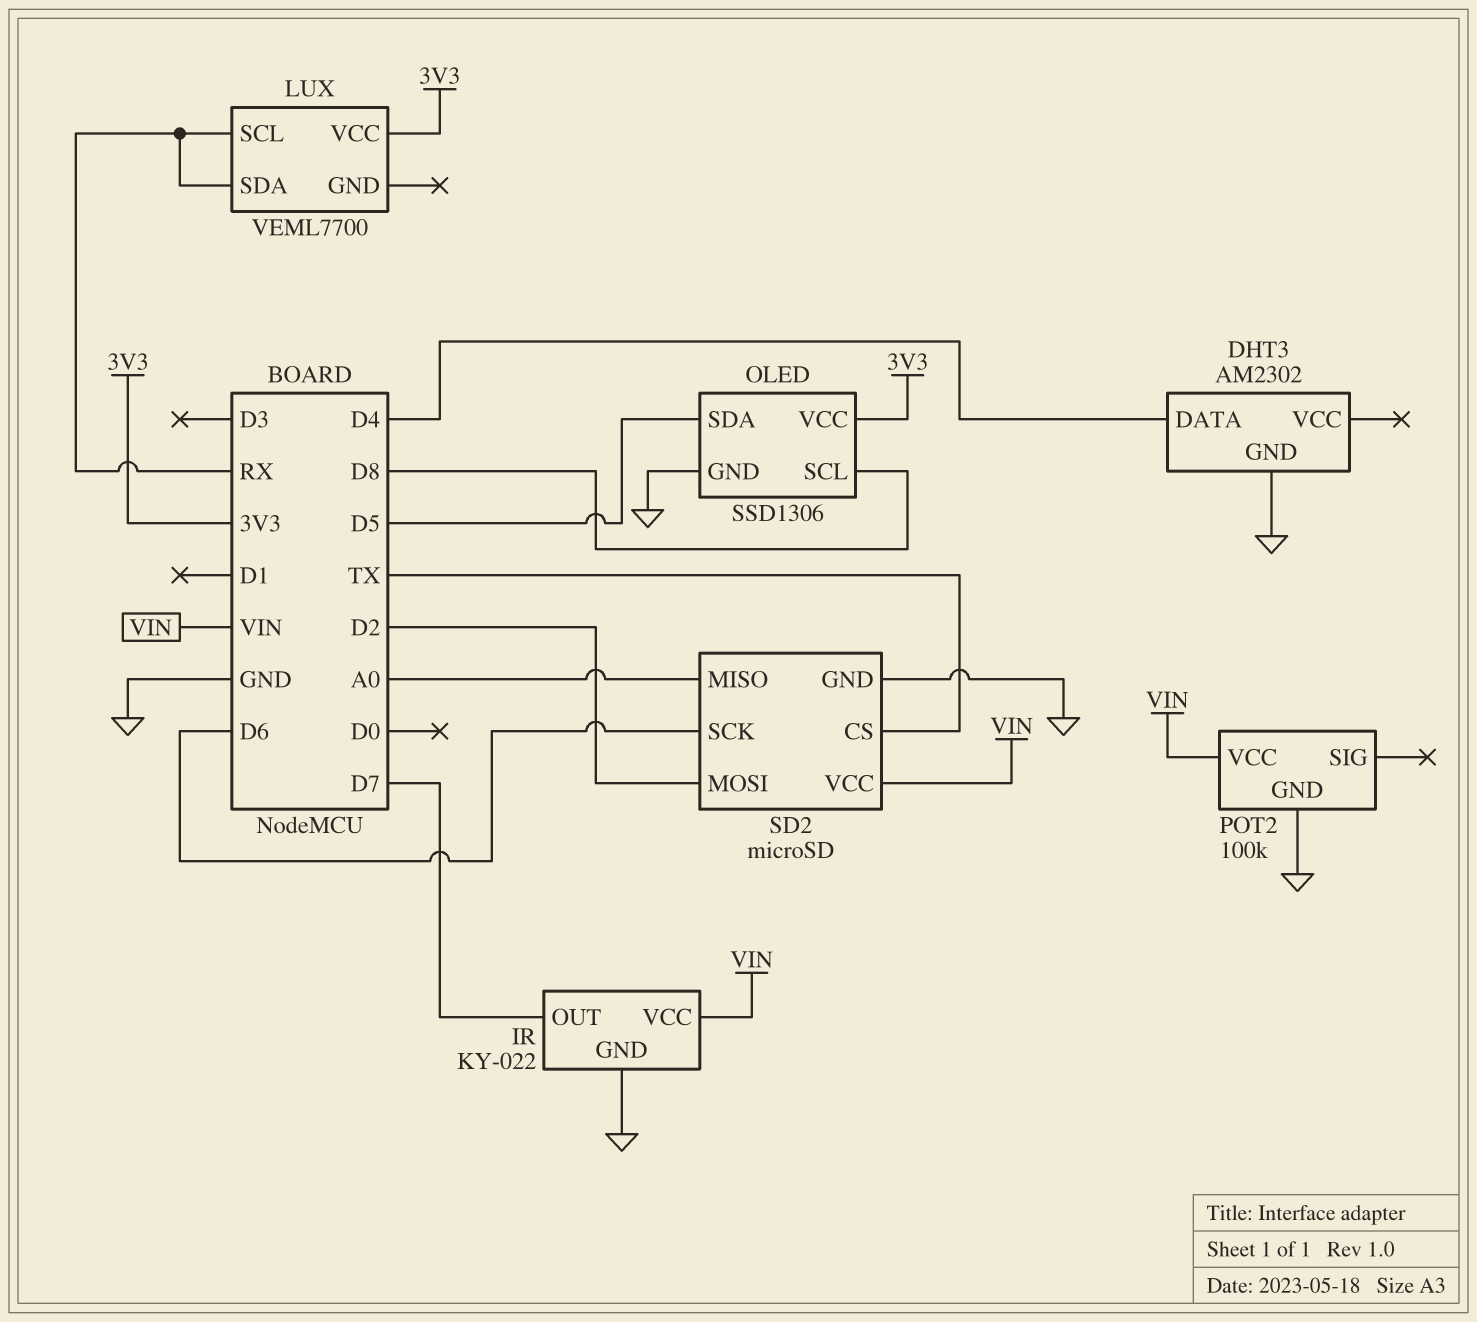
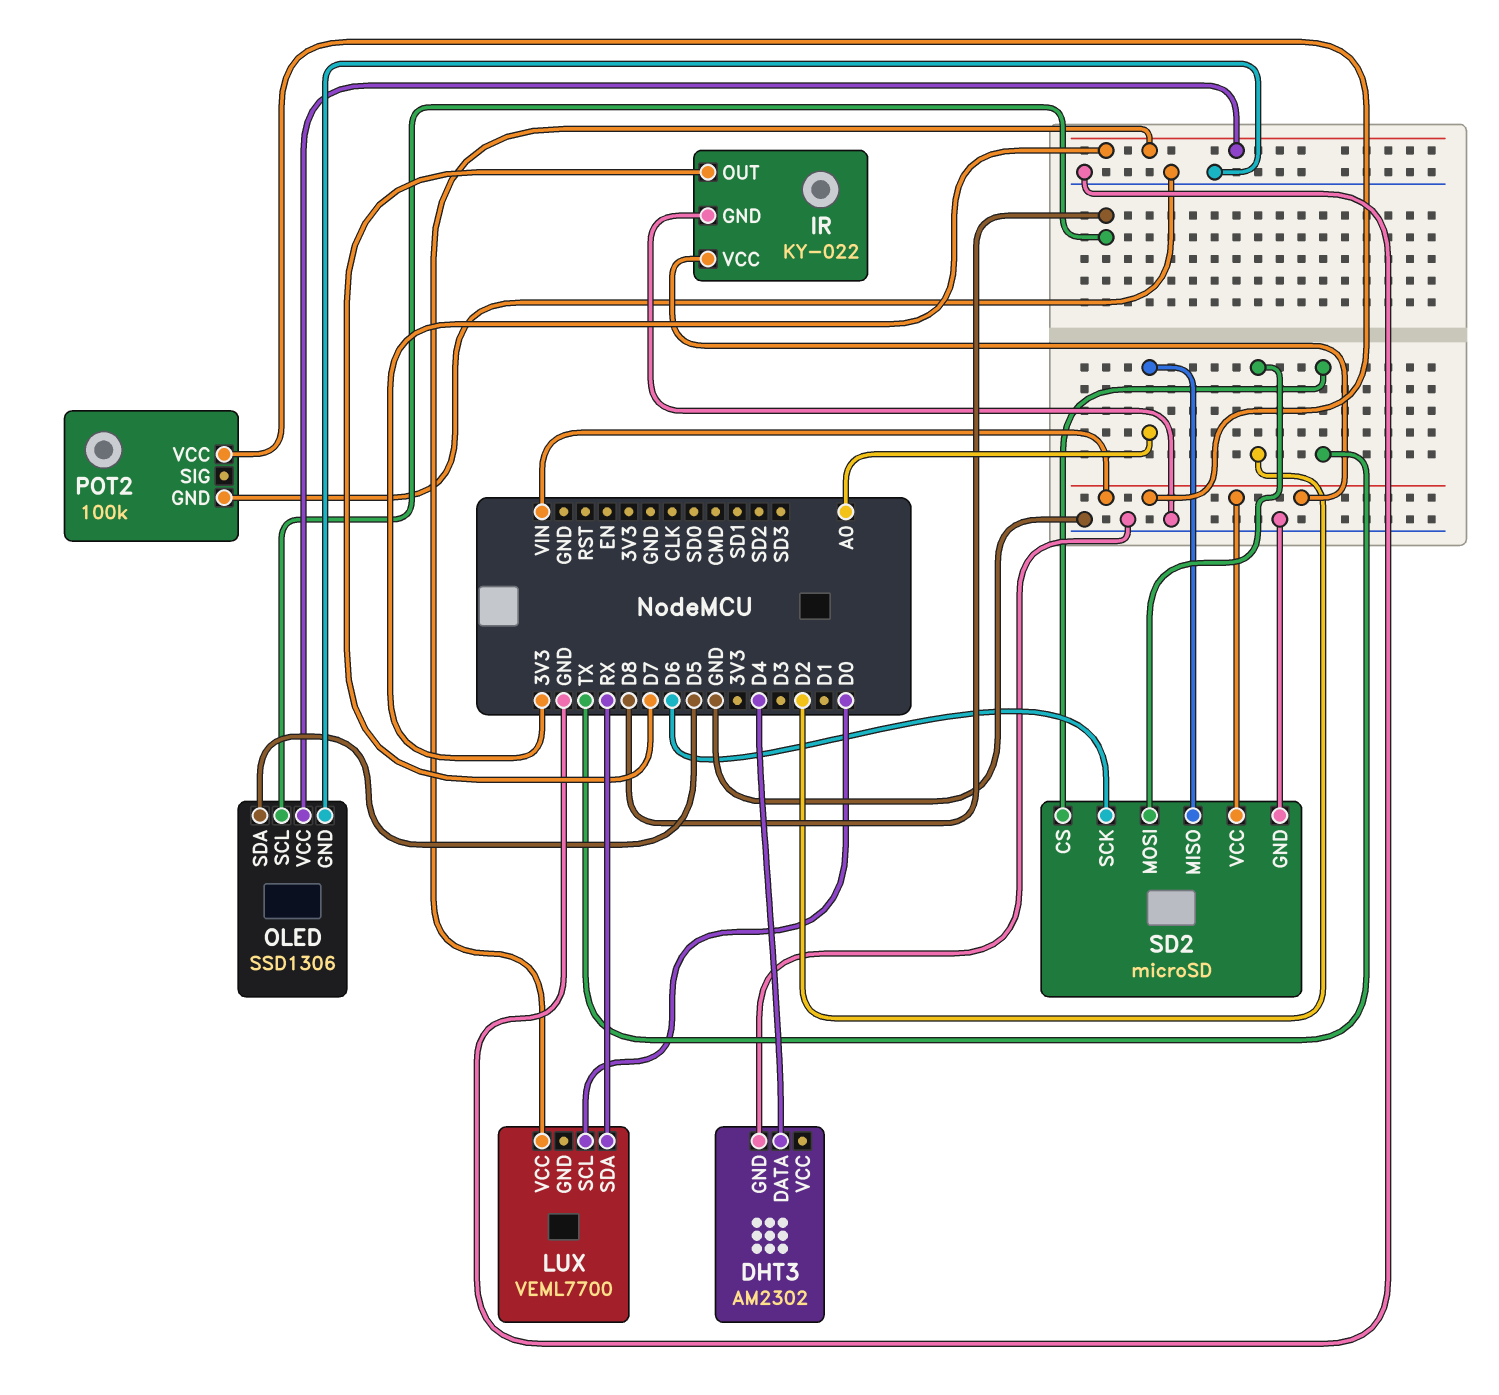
LUX pin SCL: RX -> D0

